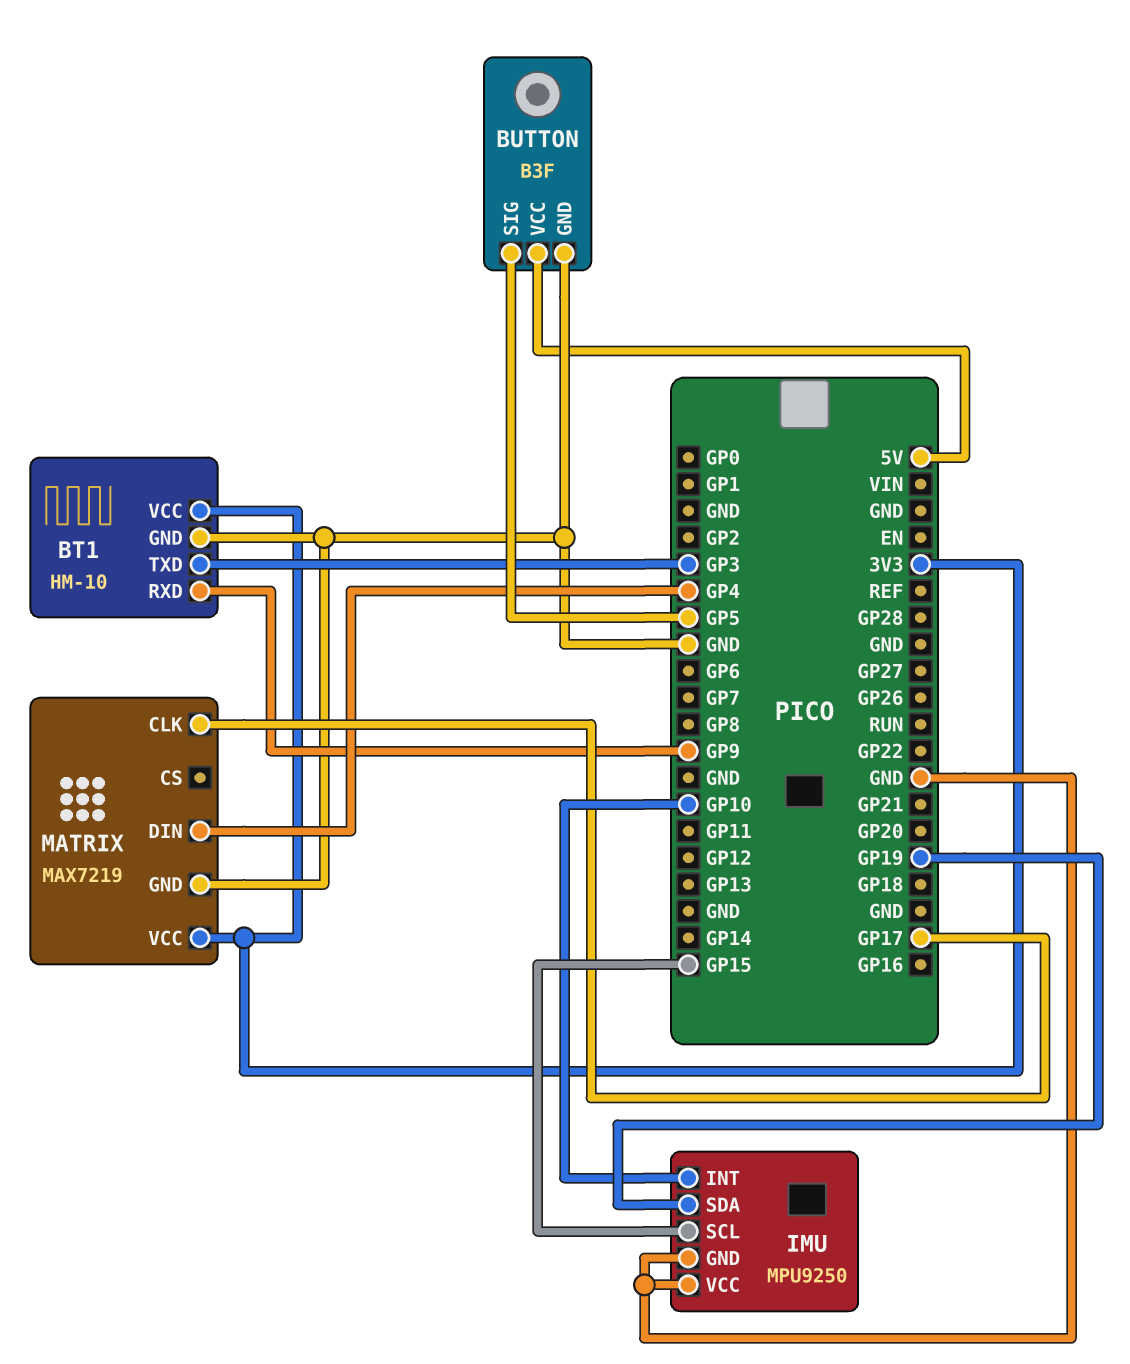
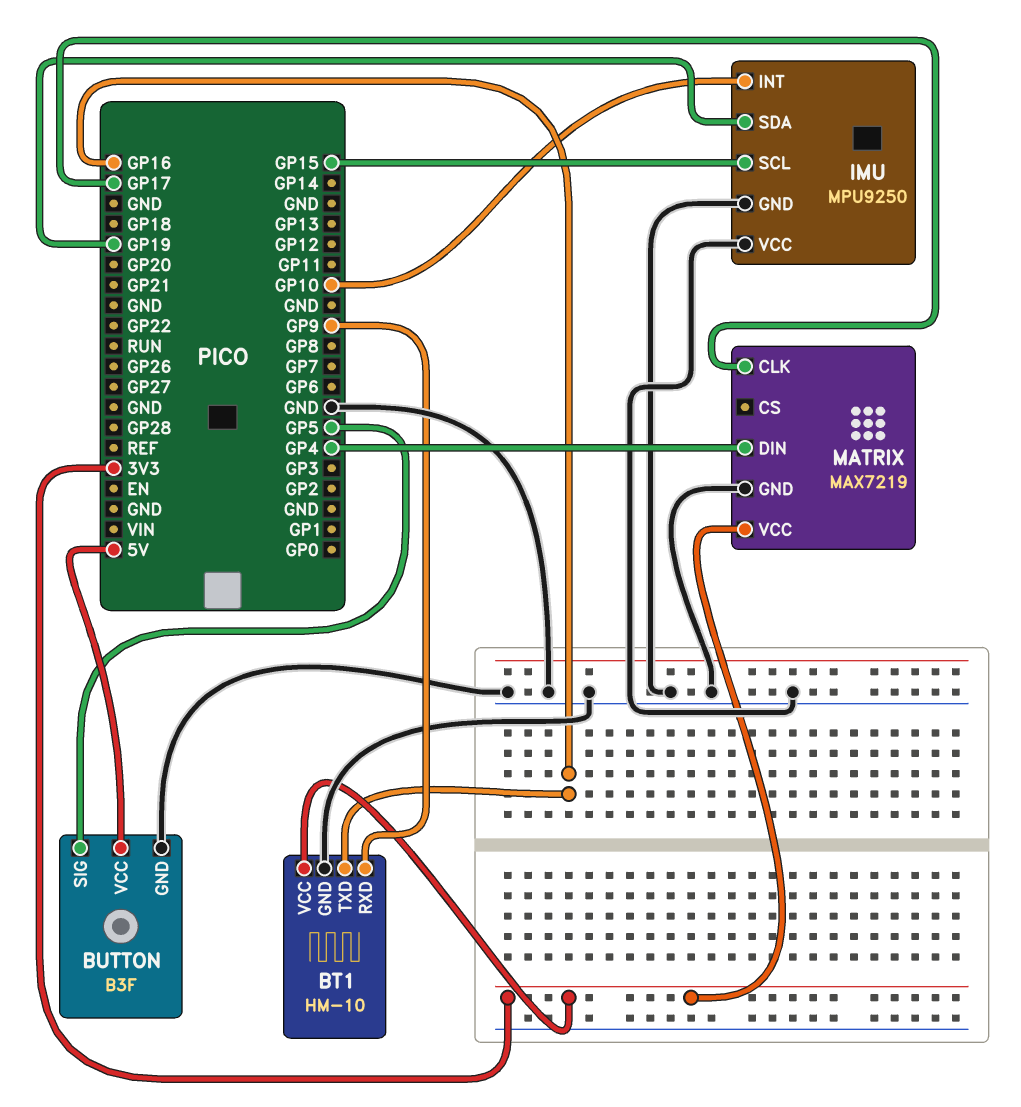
BT1 pin TXD: GP3 -> GP16

